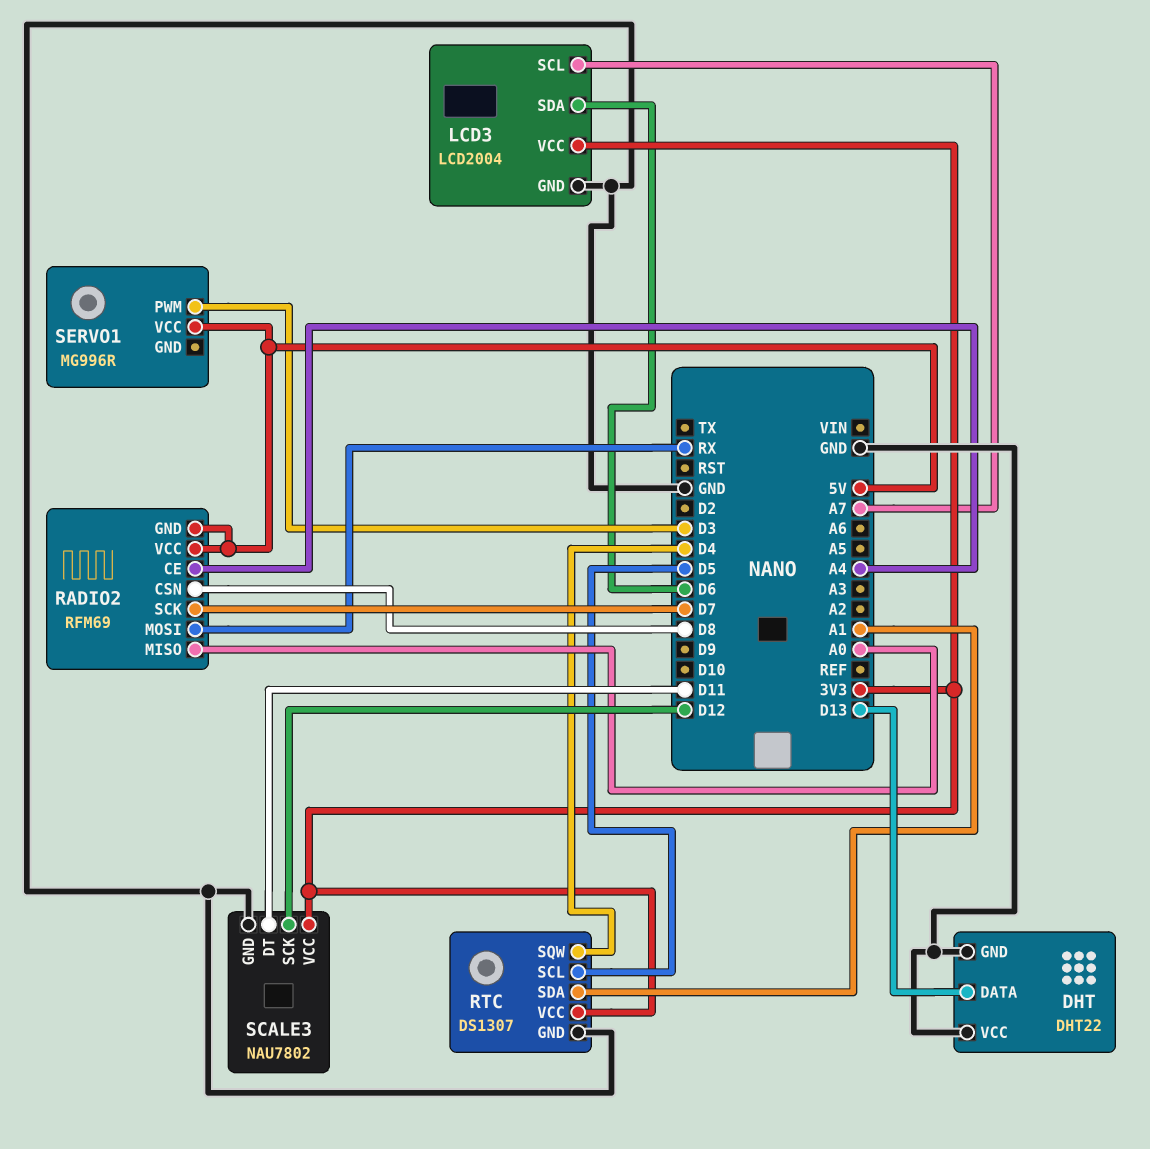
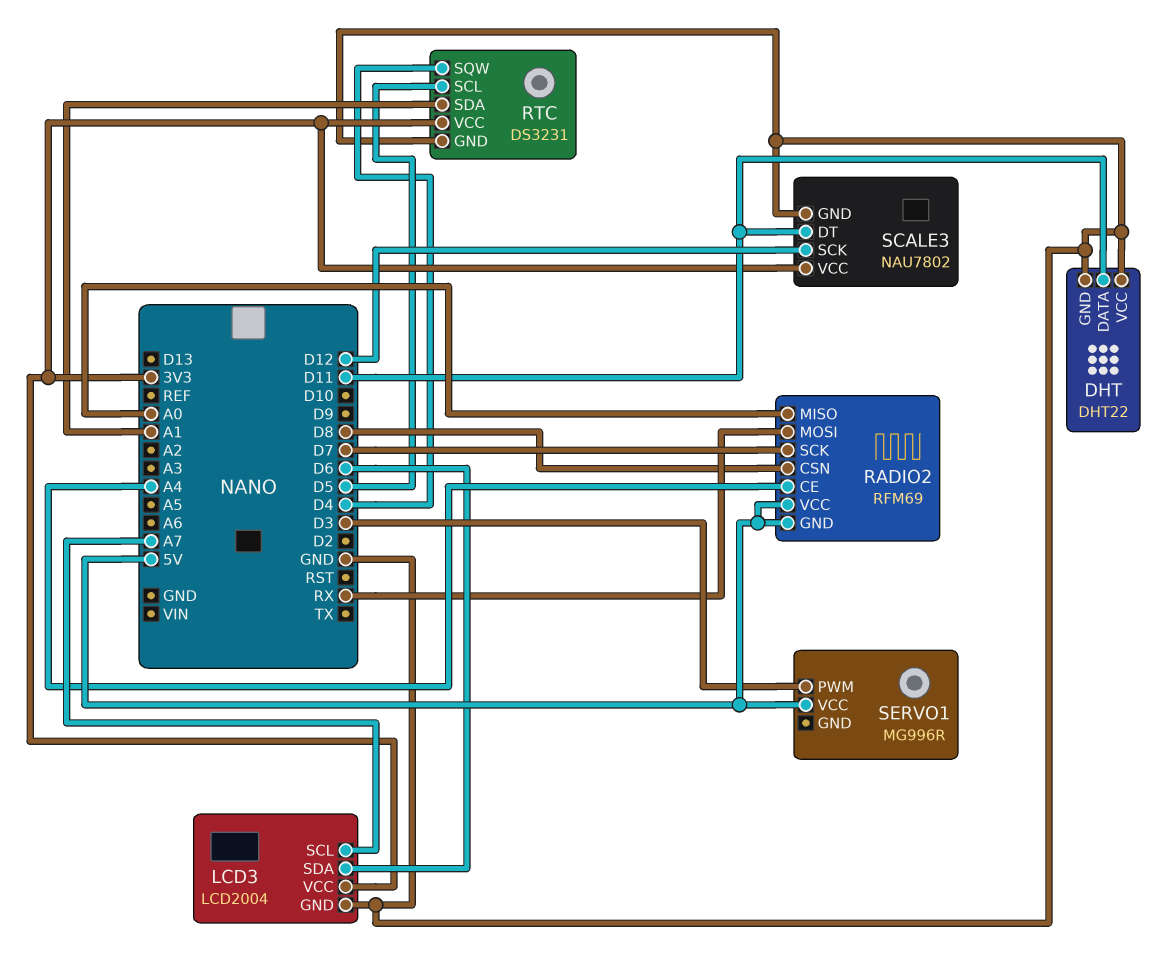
DHT pin DATA: D13 -> D11
RTC: DS1307 -> DS3231

